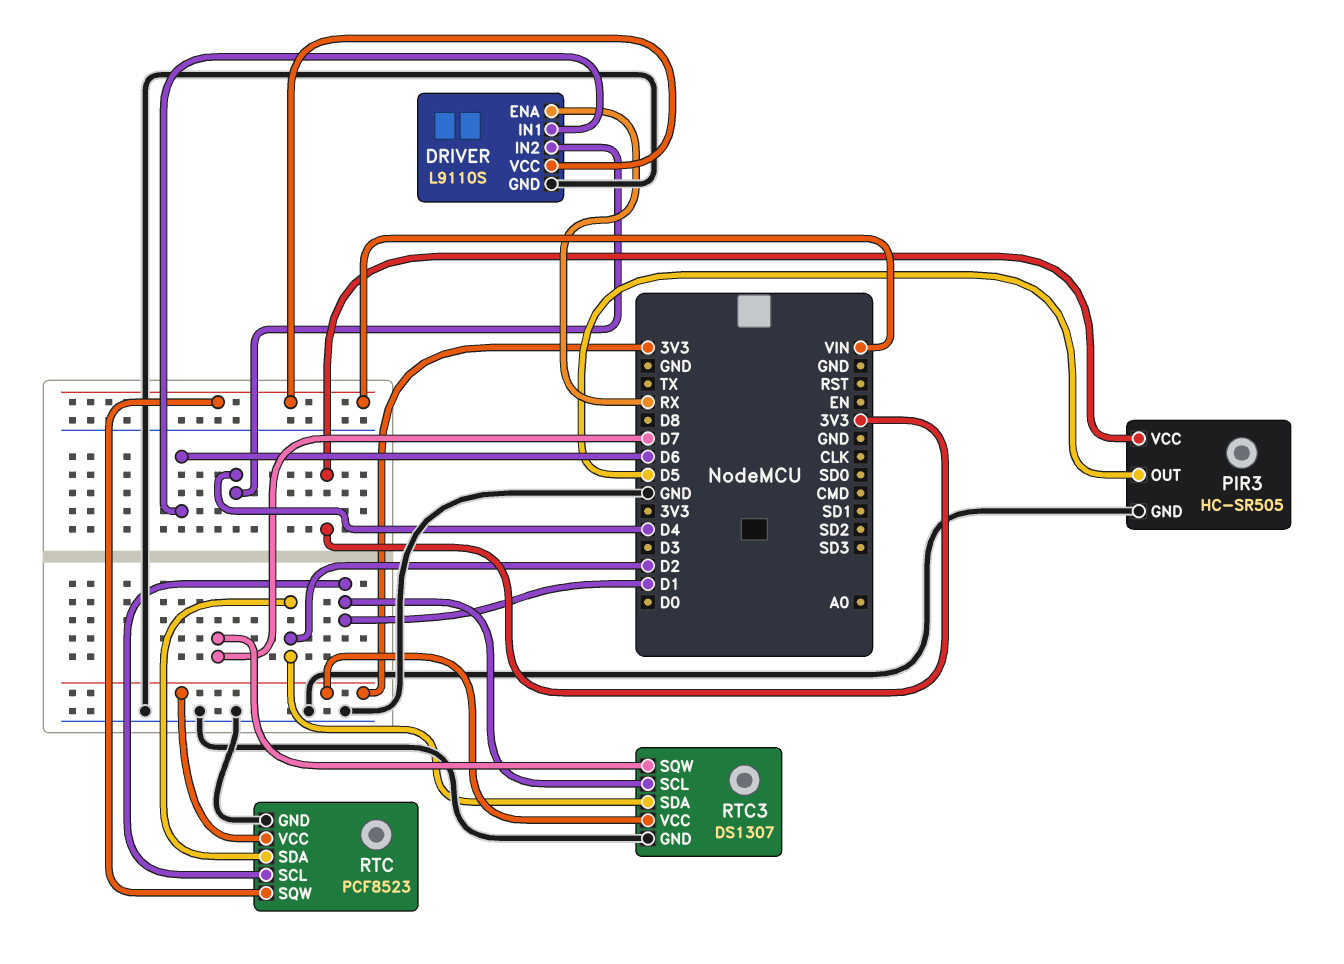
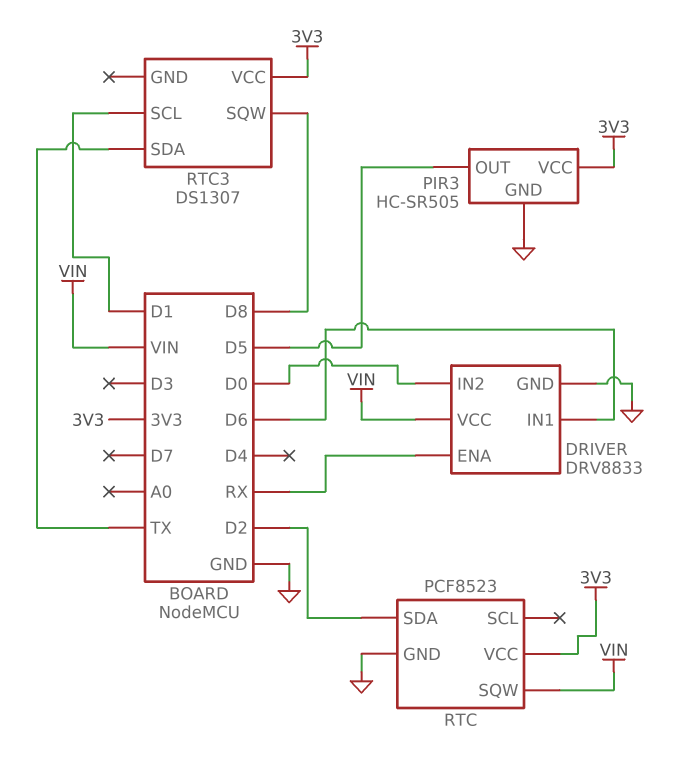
DRIVER: L9110S -> DRV8833
DRIVER pin IN2: D4 -> D0
RTC pin SCL: D1 -> none
RTC3 pin GND: GND -> none
RTC3 pin SDA: D2 -> TX
RTC3 pin SQW: D7 -> D8

